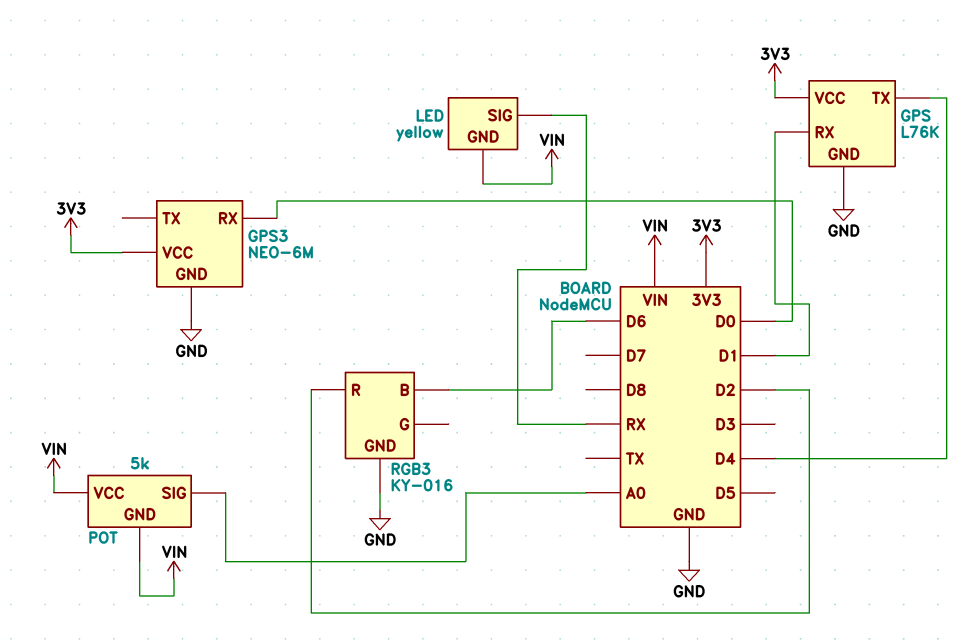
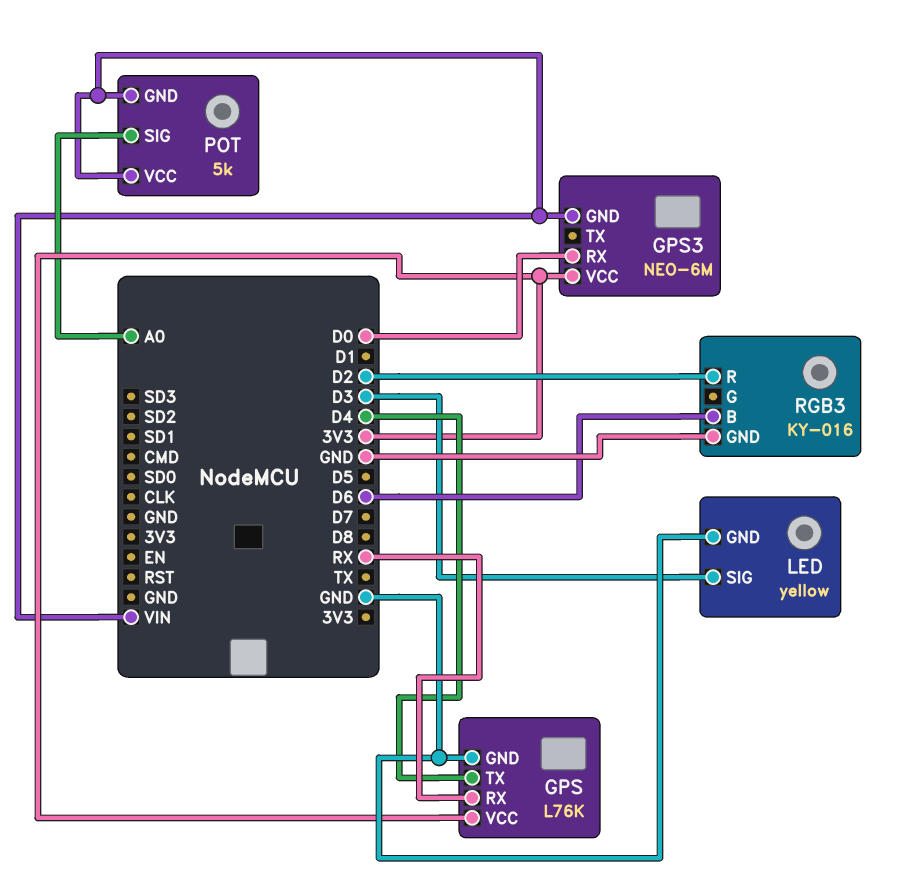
GPS pin RX: D1 -> RX
GPS3 pin GND: GND -> VIN
LED pin GND: VIN -> GND
LED pin SIG: RX -> D3

